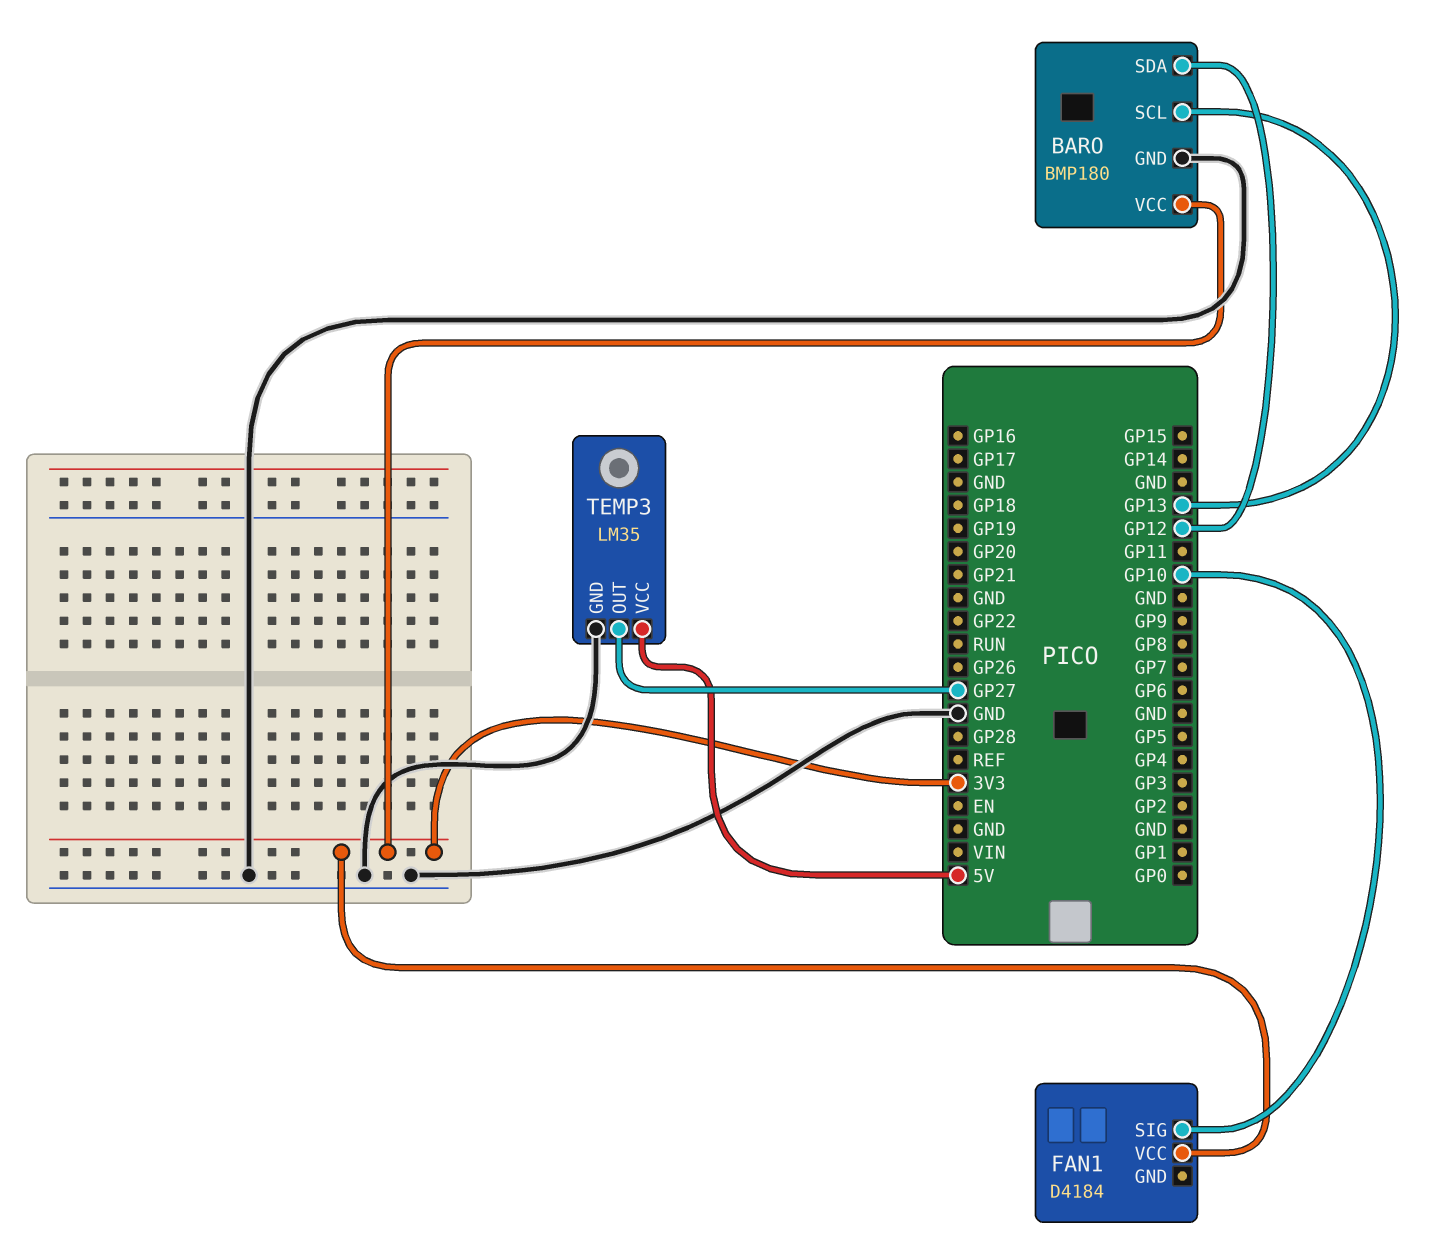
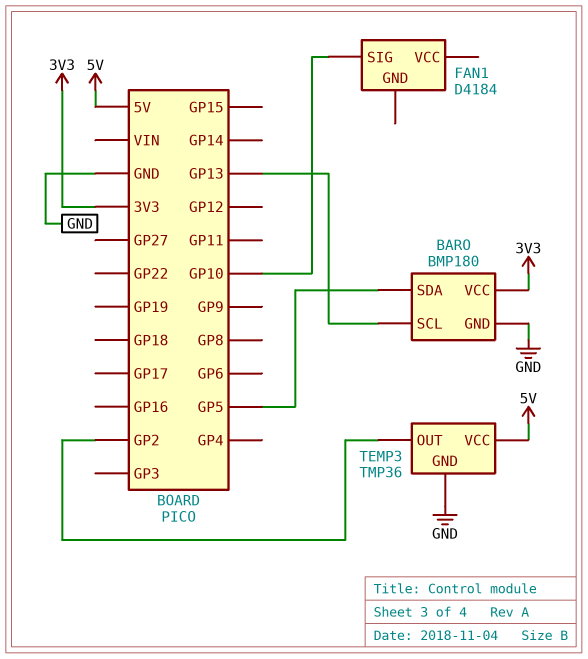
BARO pin SDA: GP12 -> GP5
FAN1 pin VCC: 3V3 -> none
TEMP3: LM35 -> TMP36
TEMP3 pin OUT: GP27 -> GP2

